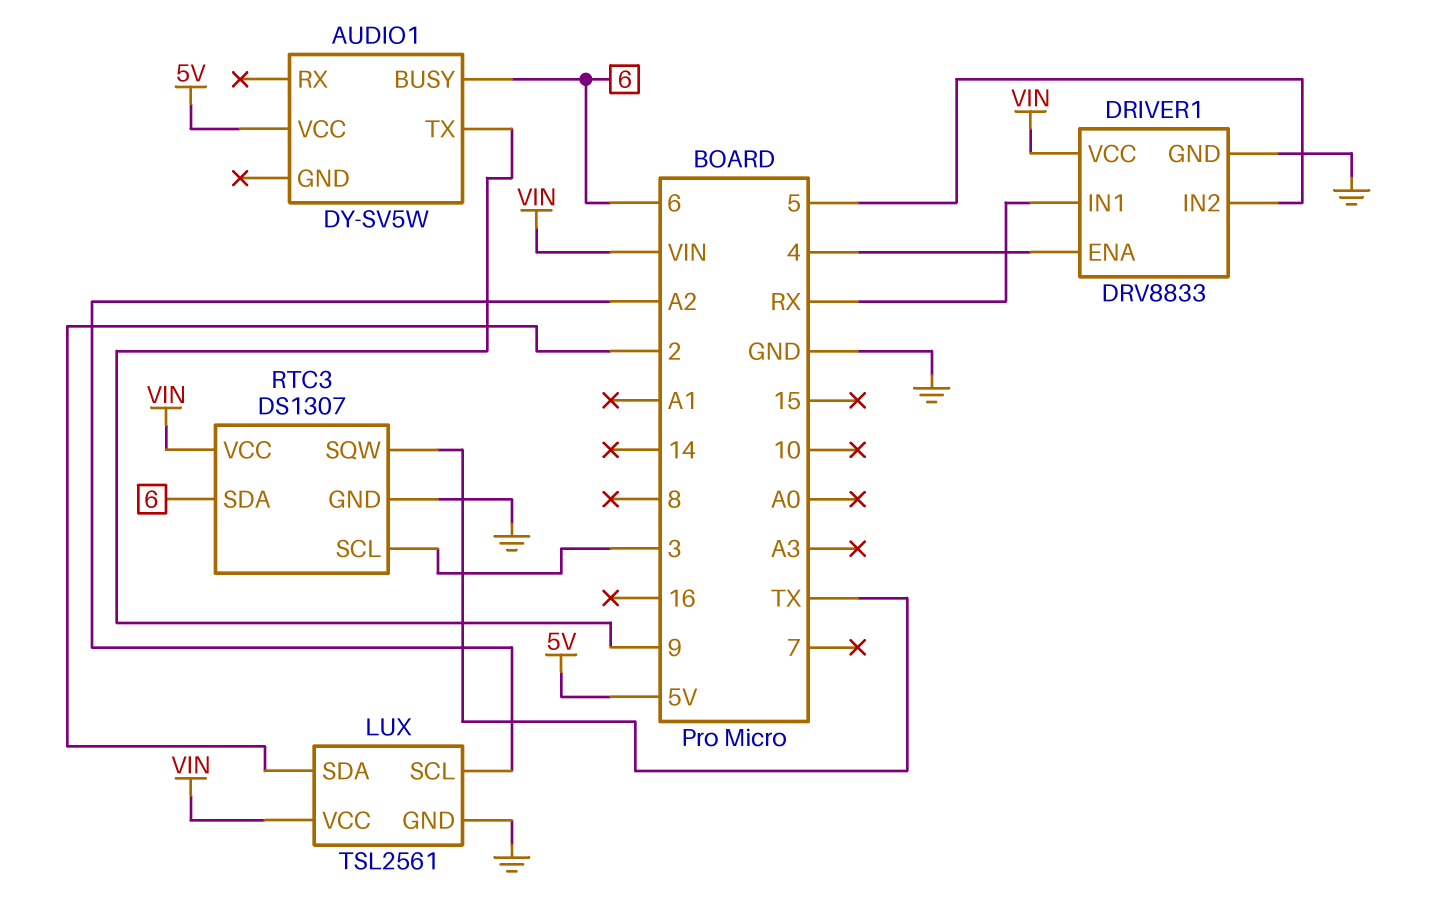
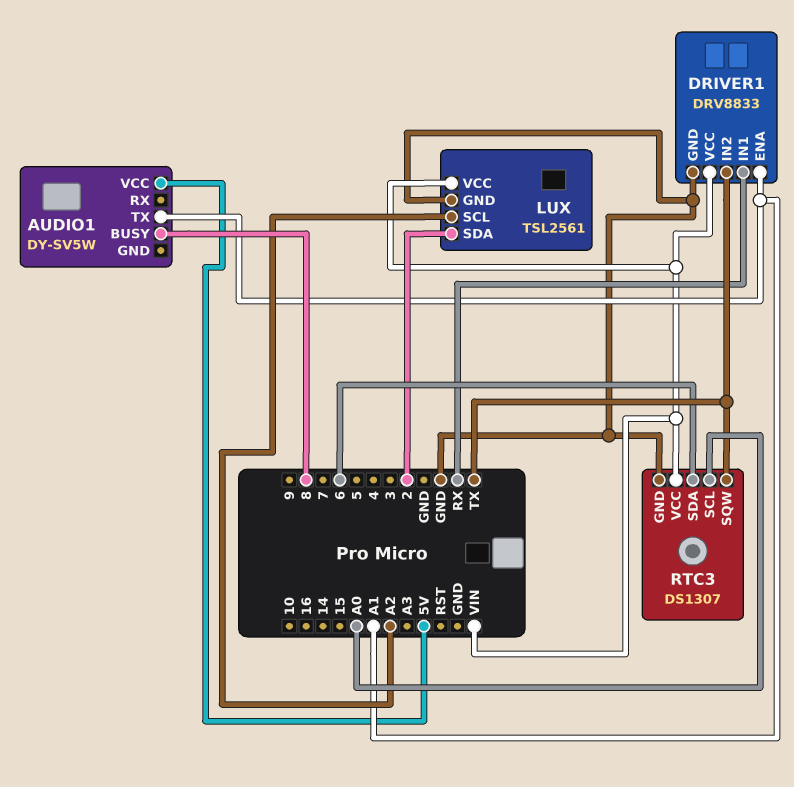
AUDIO1 pin BUSY: 6 -> 8
AUDIO1 pin TX: 9 -> A1
DRIVER1 pin ENA: 4 -> A1
DRIVER1 pin IN2: 5 -> TX
RTC3 pin SCL: 3 -> A0

